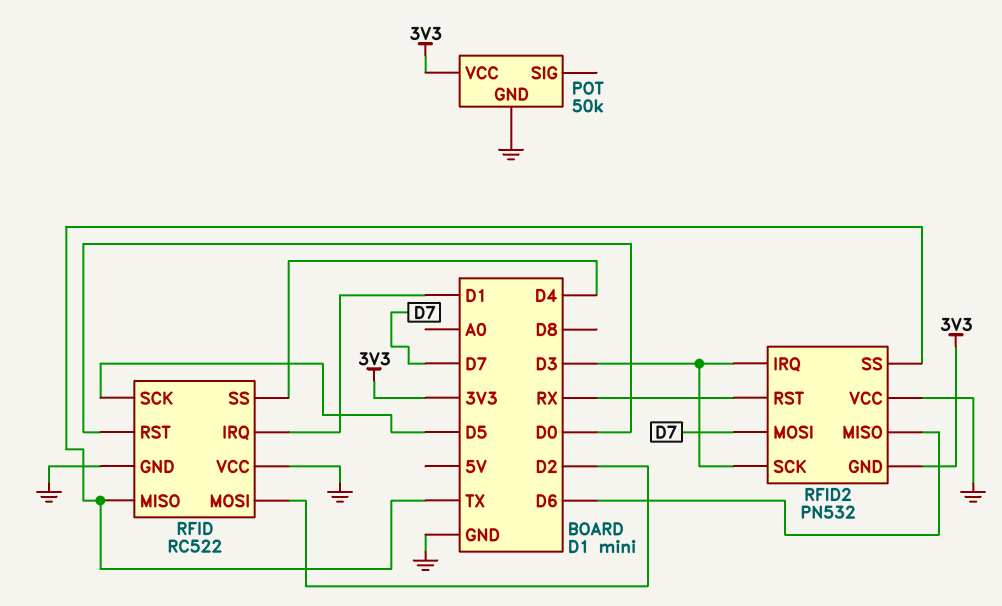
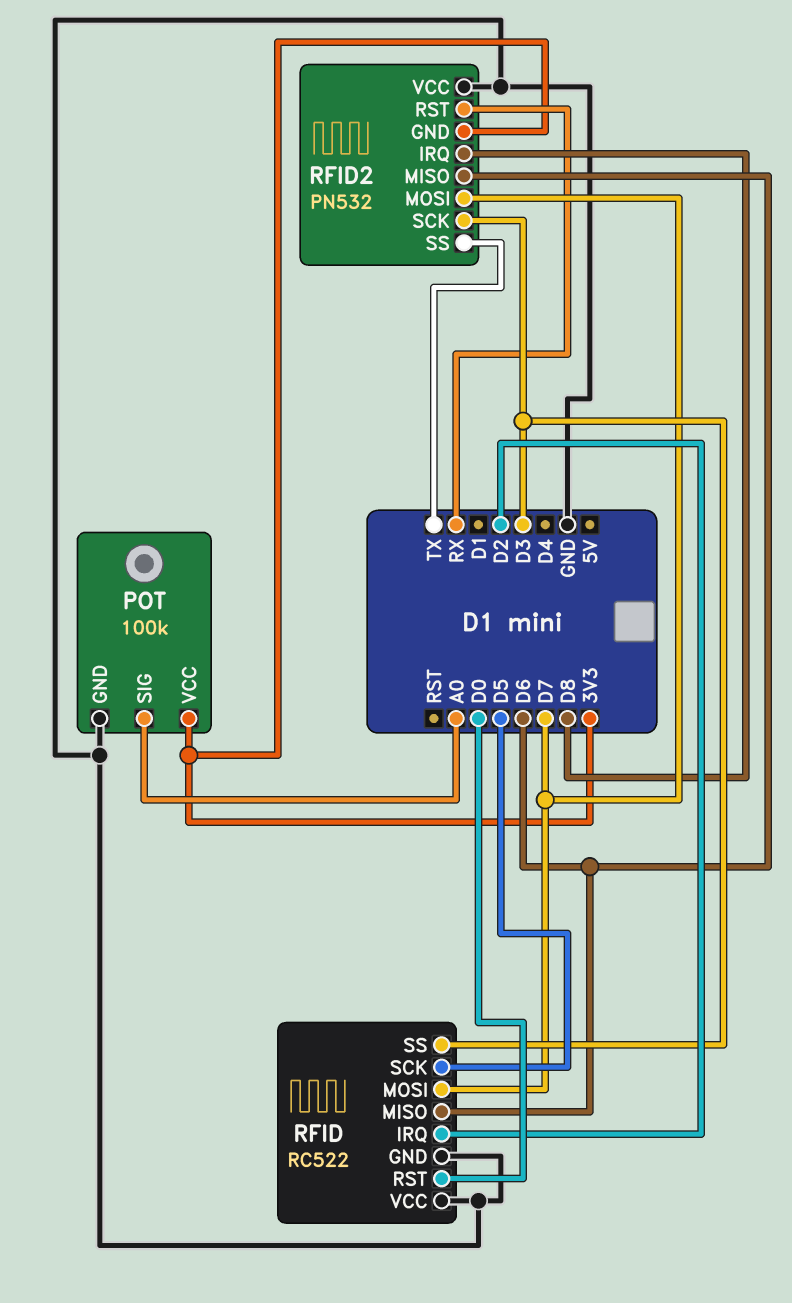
POT: 50k -> 100k
POT pin SIG: none -> A0
RFID pin IRQ: D1 -> D2
RFID pin MISO: TX -> D6
RFID pin MOSI: D2 -> D7
RFID pin SS: D4 -> D3
RFID2 pin IRQ: D3 -> D8

